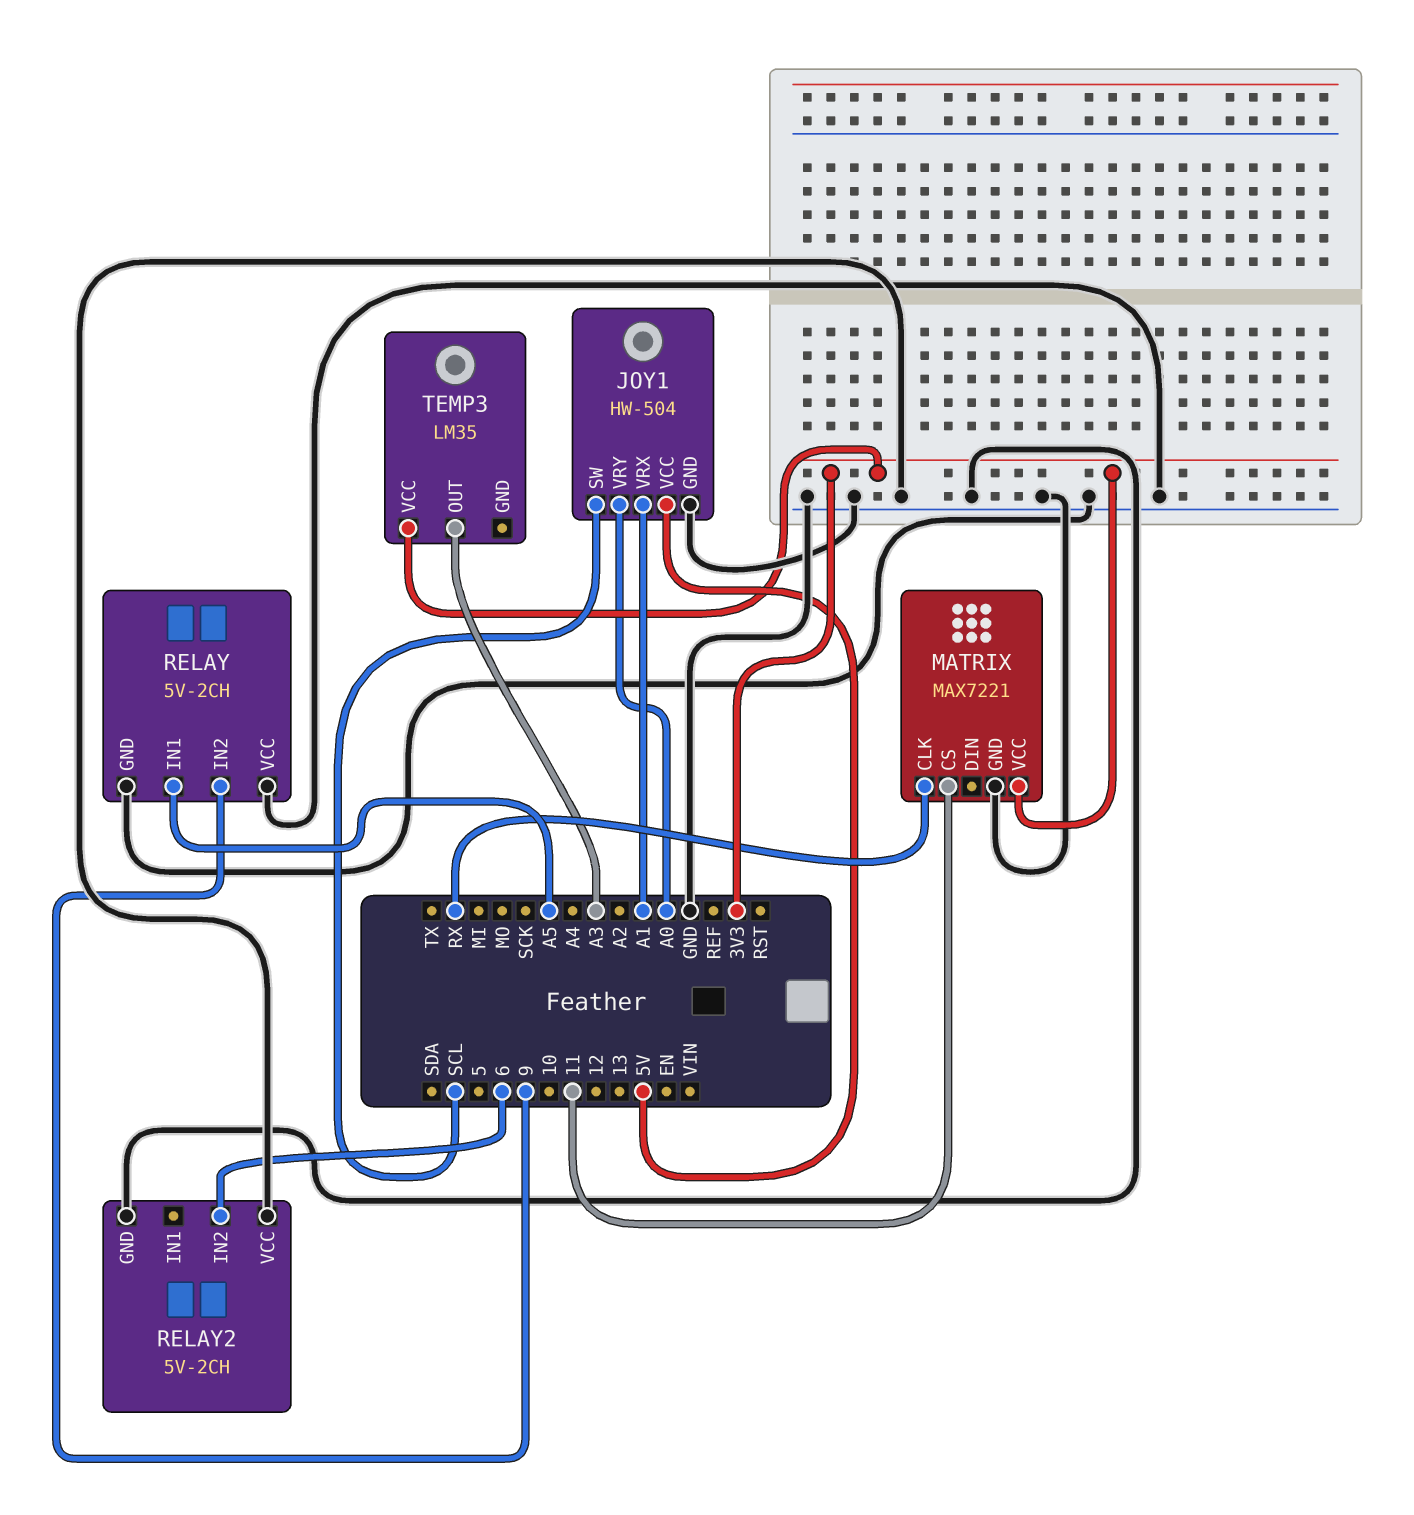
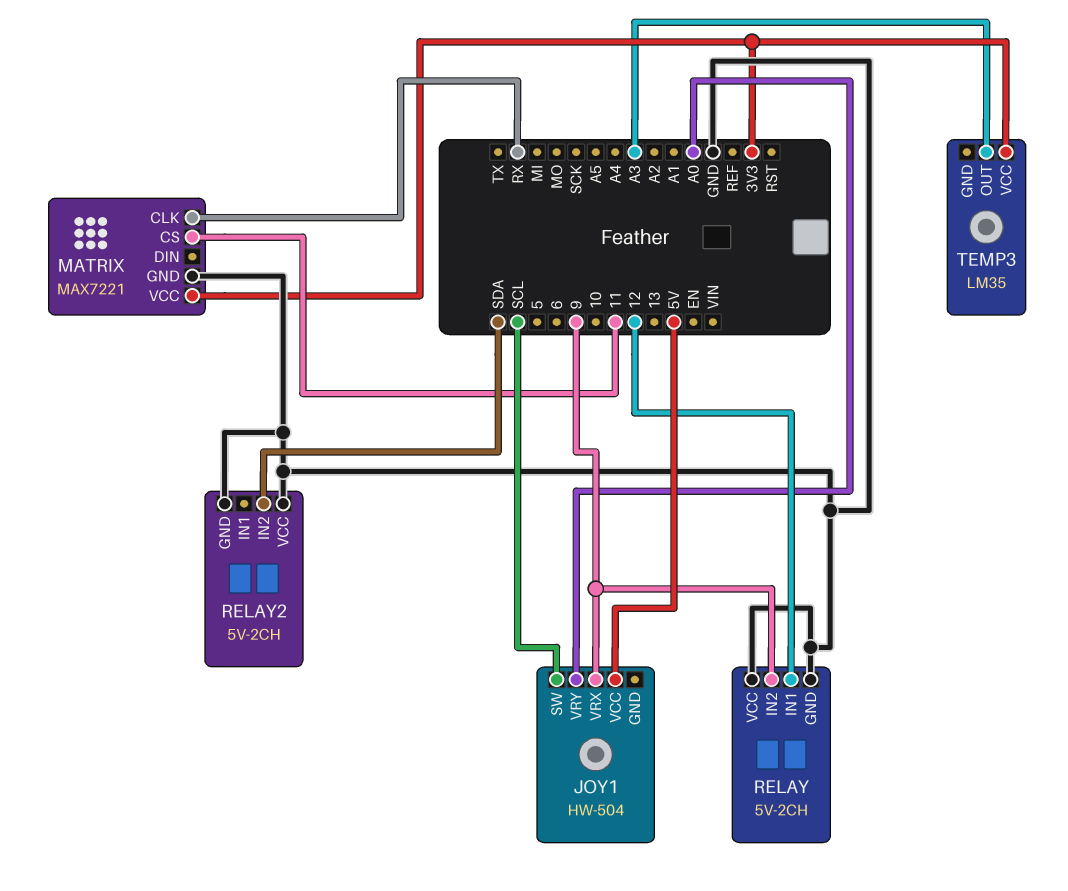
JOY1 pin GND: GND -> none
JOY1 pin VRX: A1 -> 9
RELAY pin IN1: A5 -> 12
RELAY2 pin IN2: 6 -> SDA

